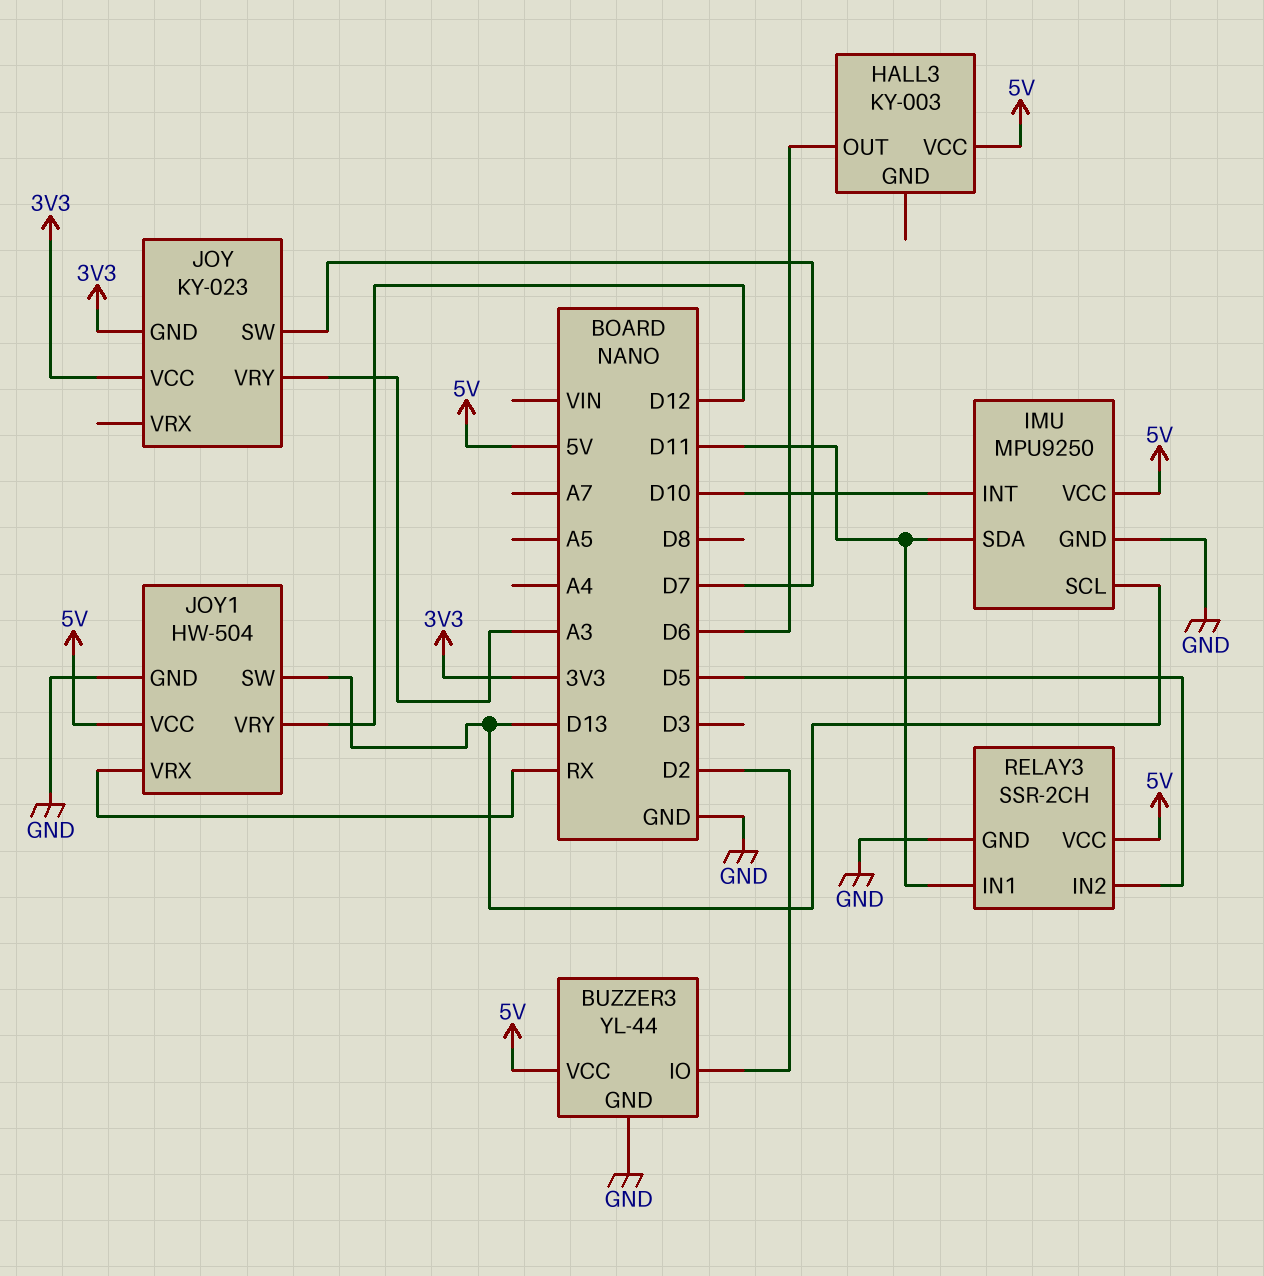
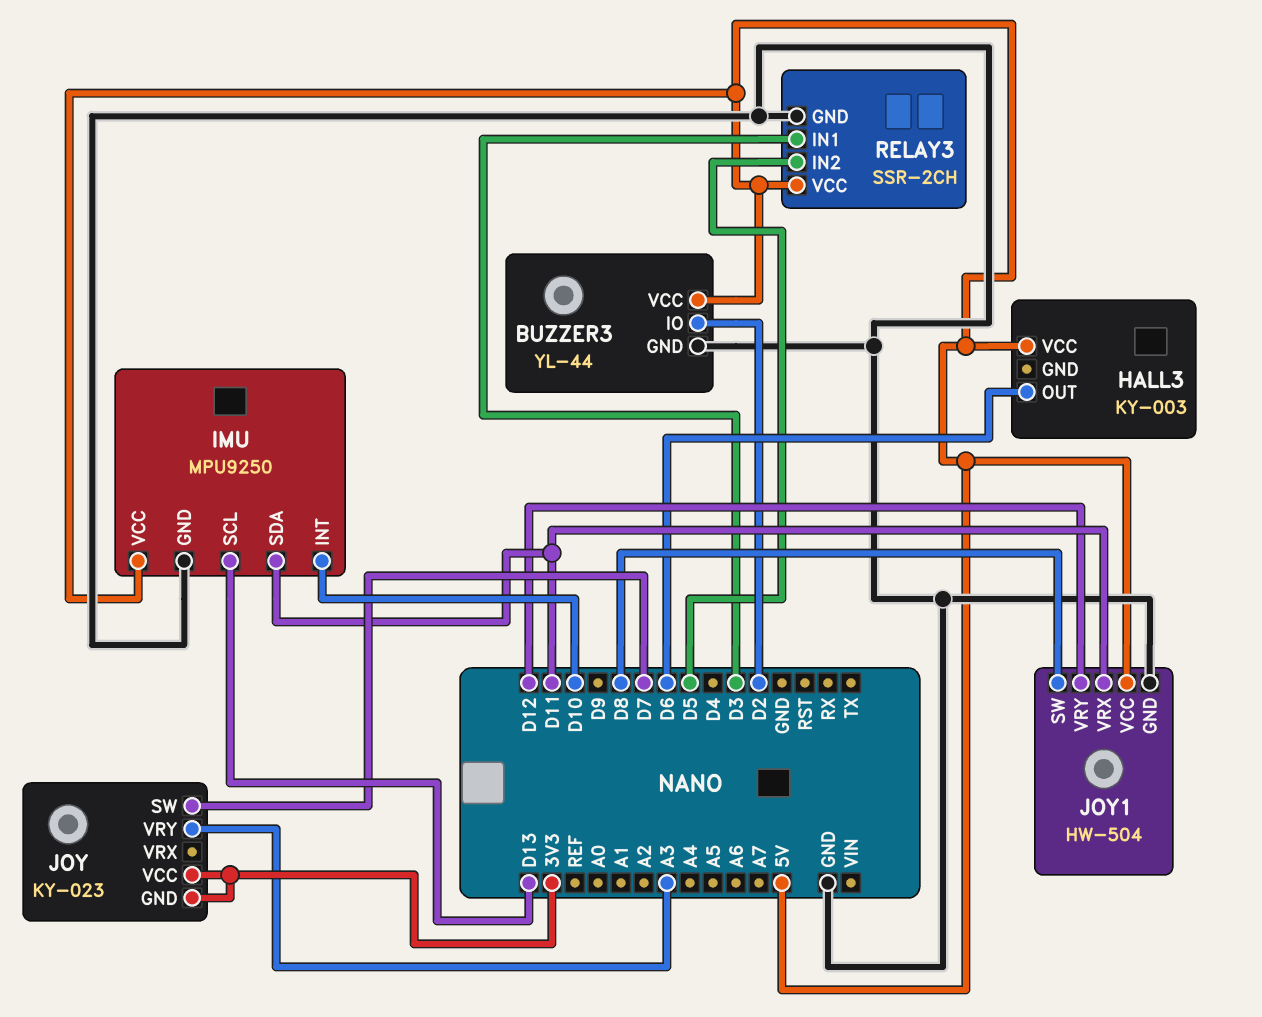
JOY1 pin SW: D13 -> D8
JOY1 pin VRX: RX -> D11
RELAY3 pin IN1: D11 -> D3

